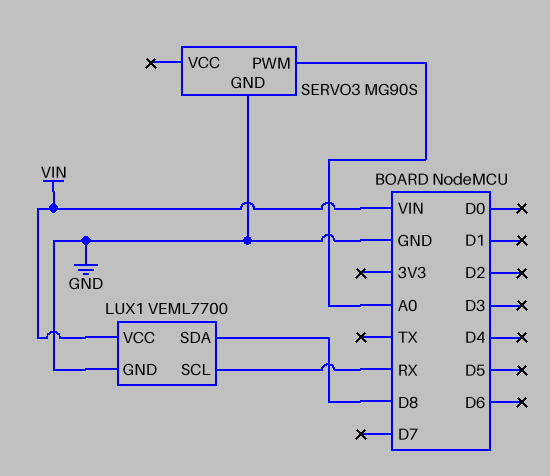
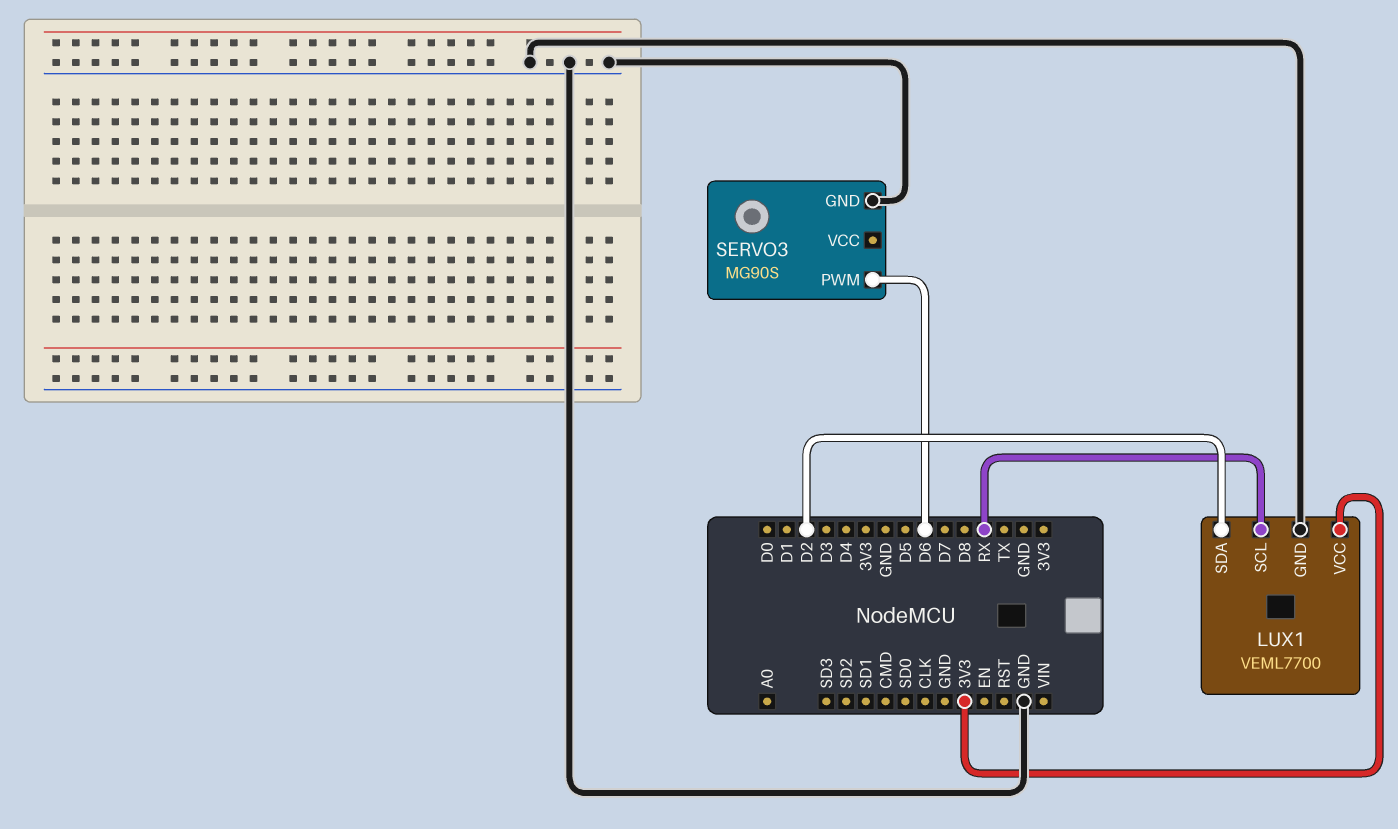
LUX1 pin SDA: D8 -> D2
LUX1 pin VCC: VIN -> 3V3
SERVO3 pin PWM: A0 -> D6

